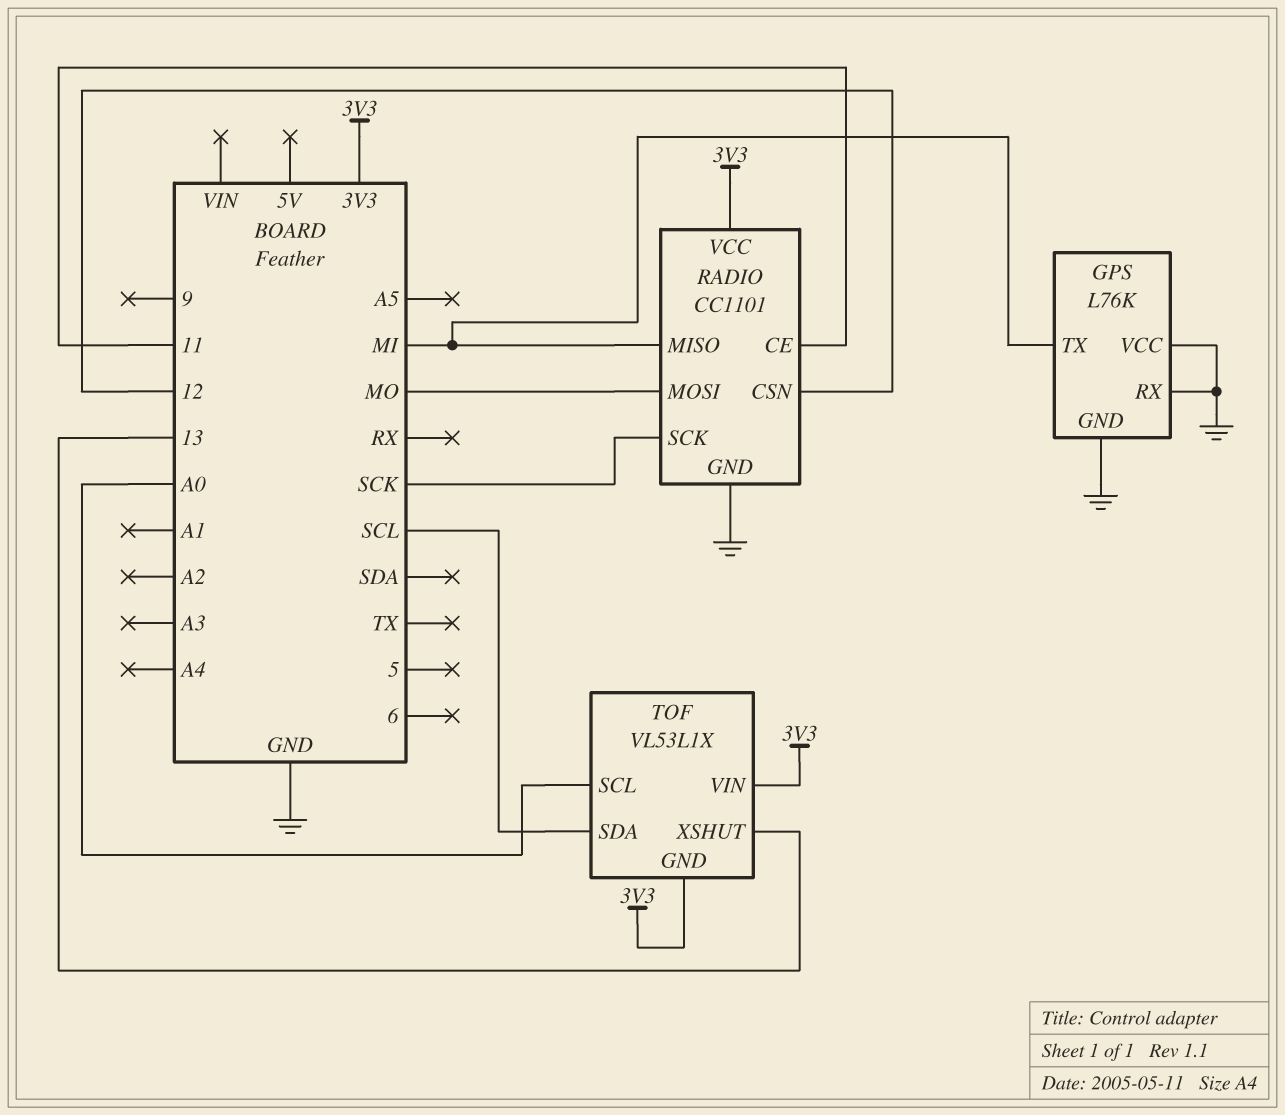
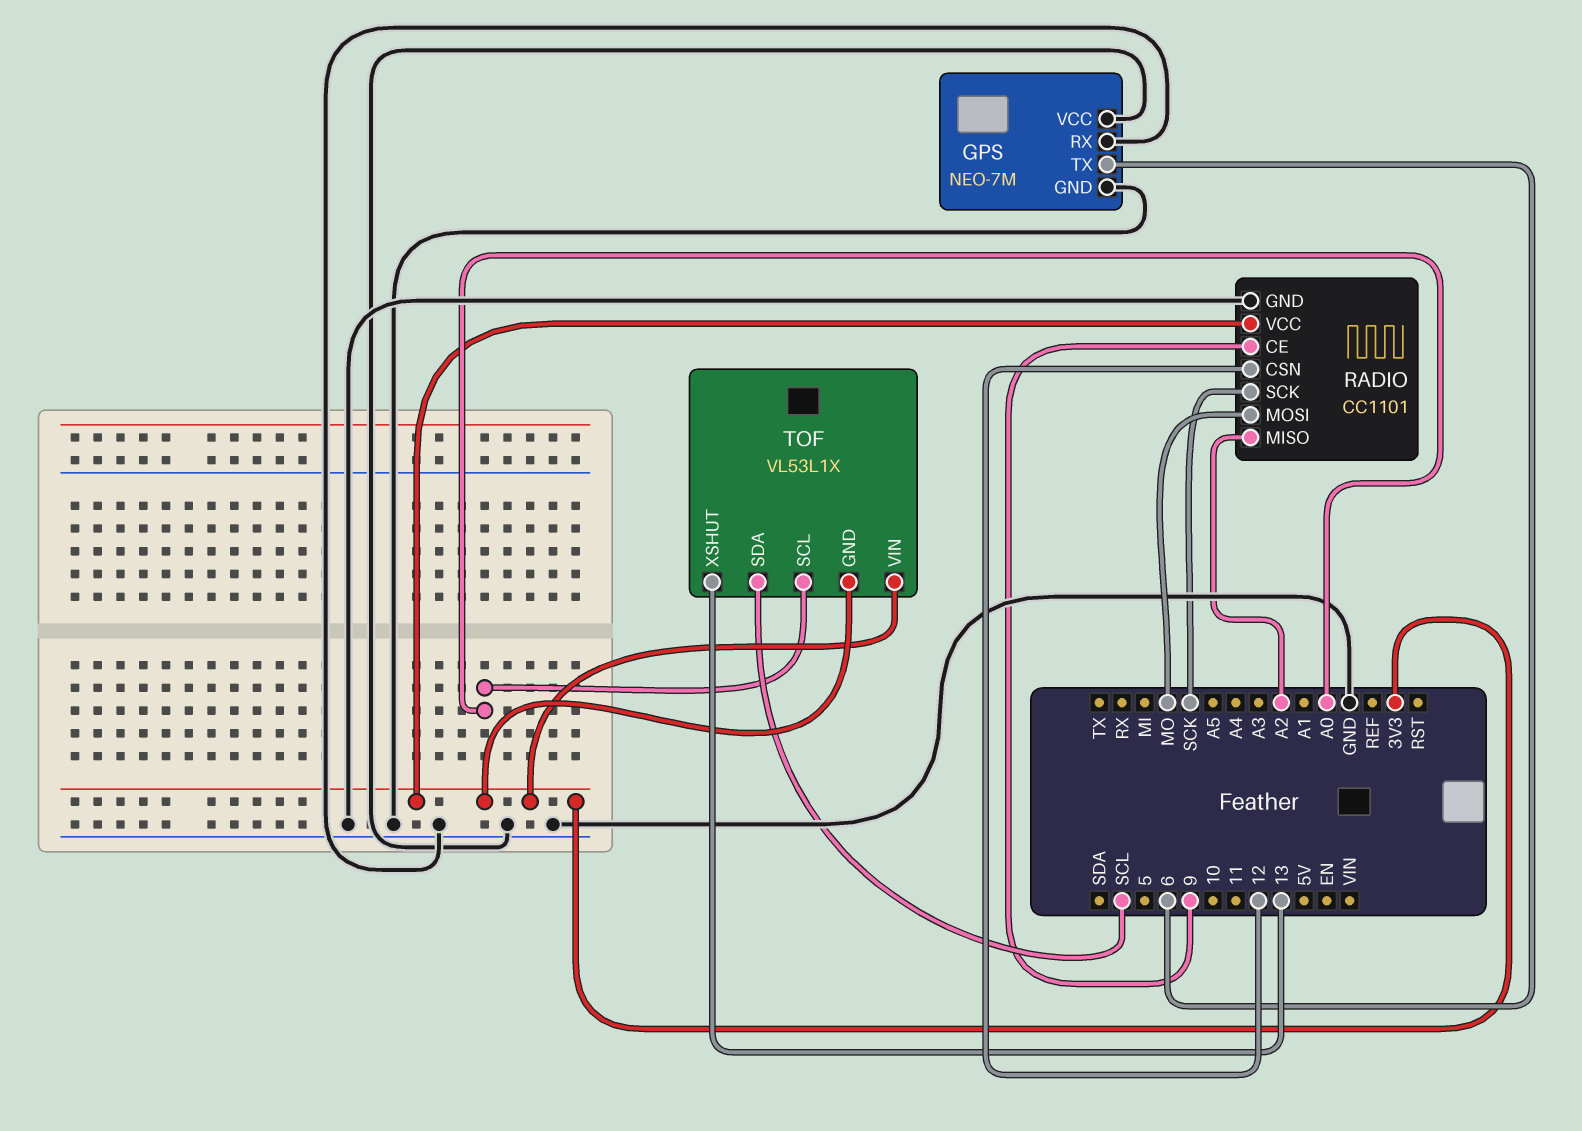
GPS: L76K -> NEO-7M
GPS pin TX: MI -> 6
RADIO pin CE: 11 -> 9
RADIO pin MISO: MI -> A2

